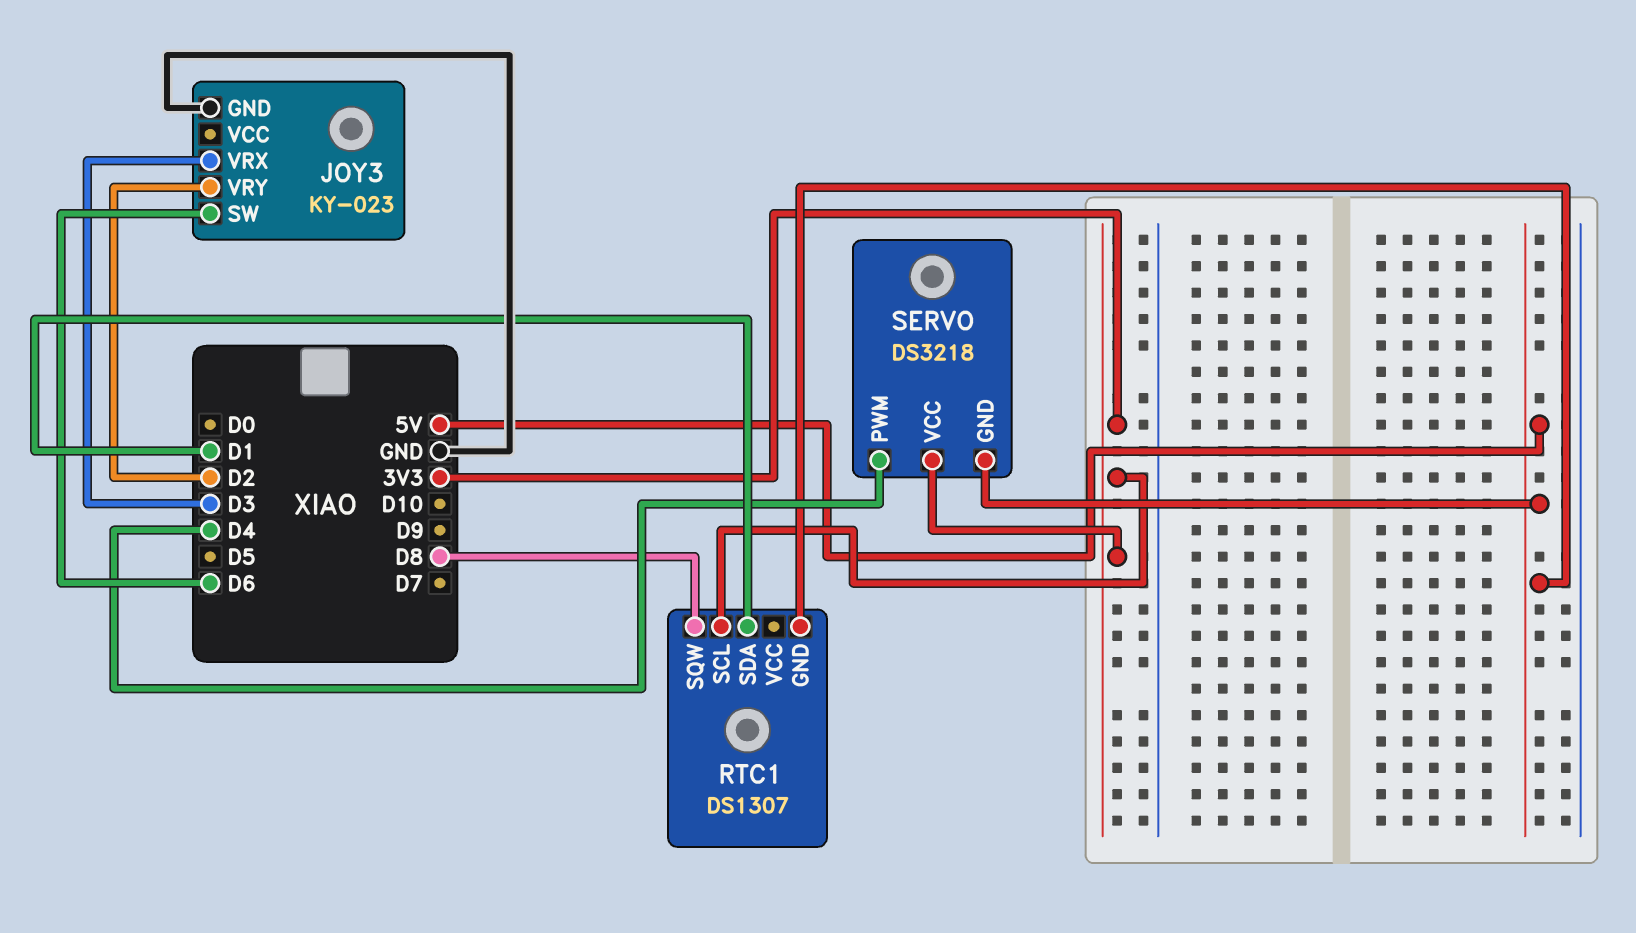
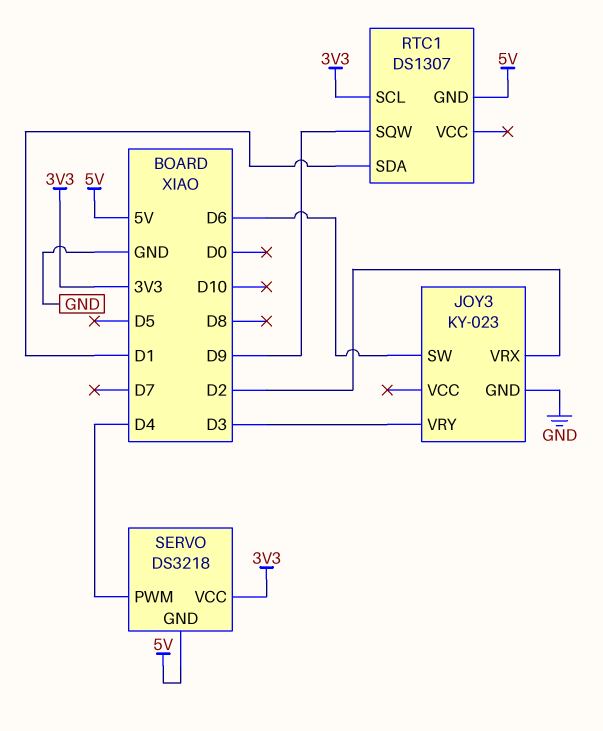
JOY3 pin VRX: D3 -> D2
JOY3 pin VRY: D2 -> D3
RTC1 pin SQW: D8 -> D9

